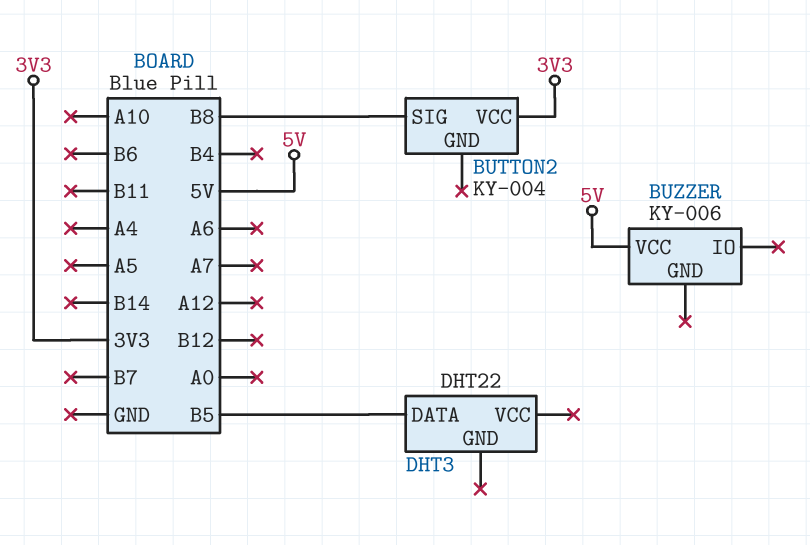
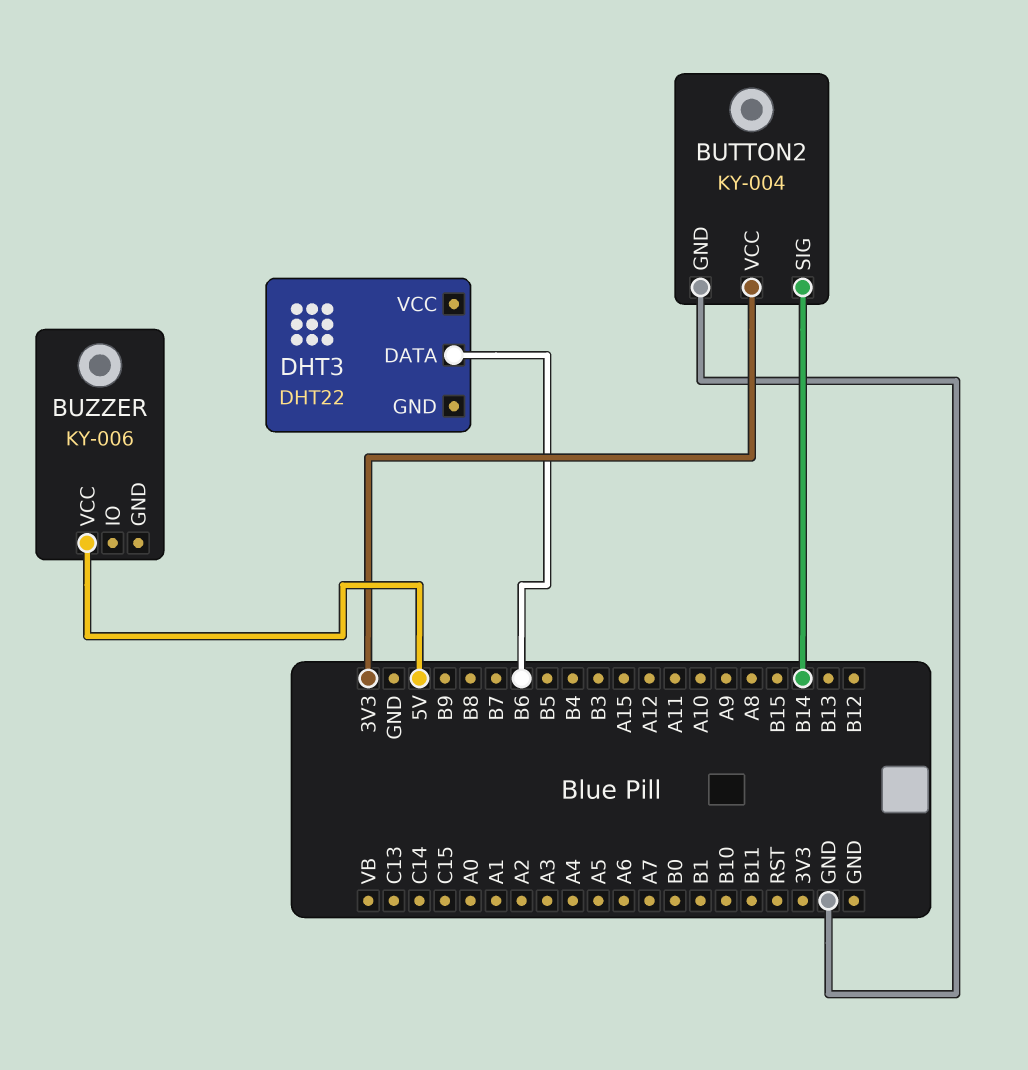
BUTTON2 pin GND: none -> GND
BUTTON2 pin SIG: B8 -> B14
DHT3 pin DATA: B5 -> B6

